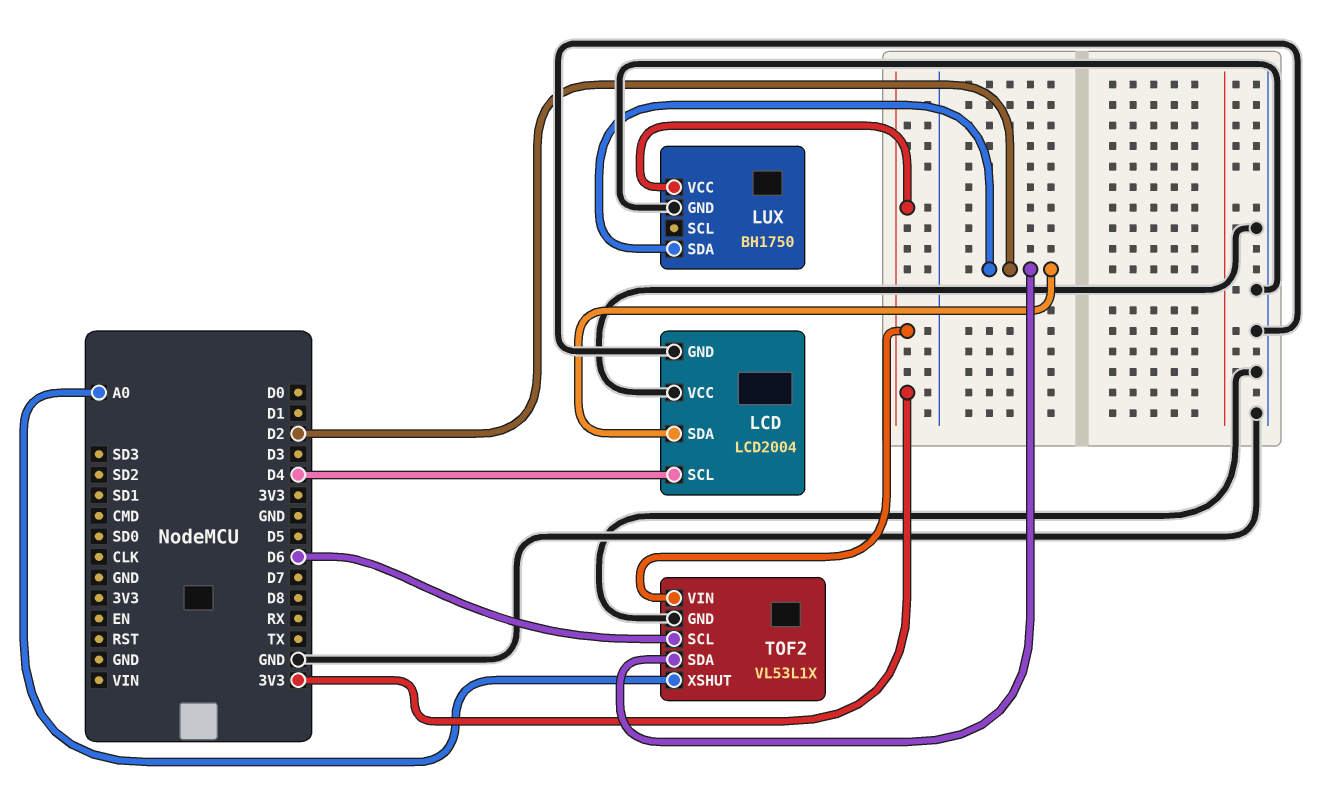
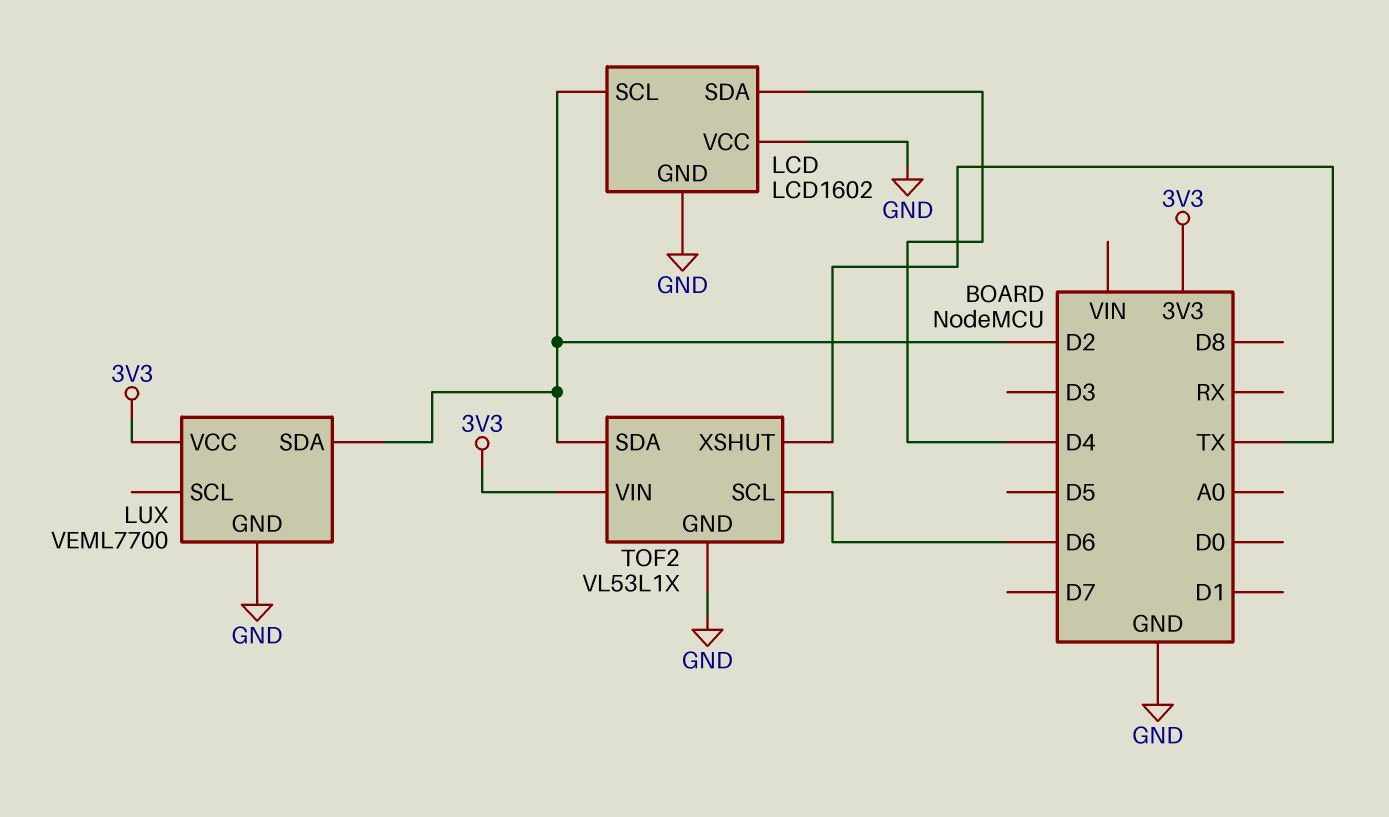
LCD: LCD2004 -> LCD1602
LCD pin SCL: D4 -> D2
LCD pin SDA: D2 -> D4
LUX: BH1750 -> VEML7700
TOF2 pin XSHUT: A0 -> TX

